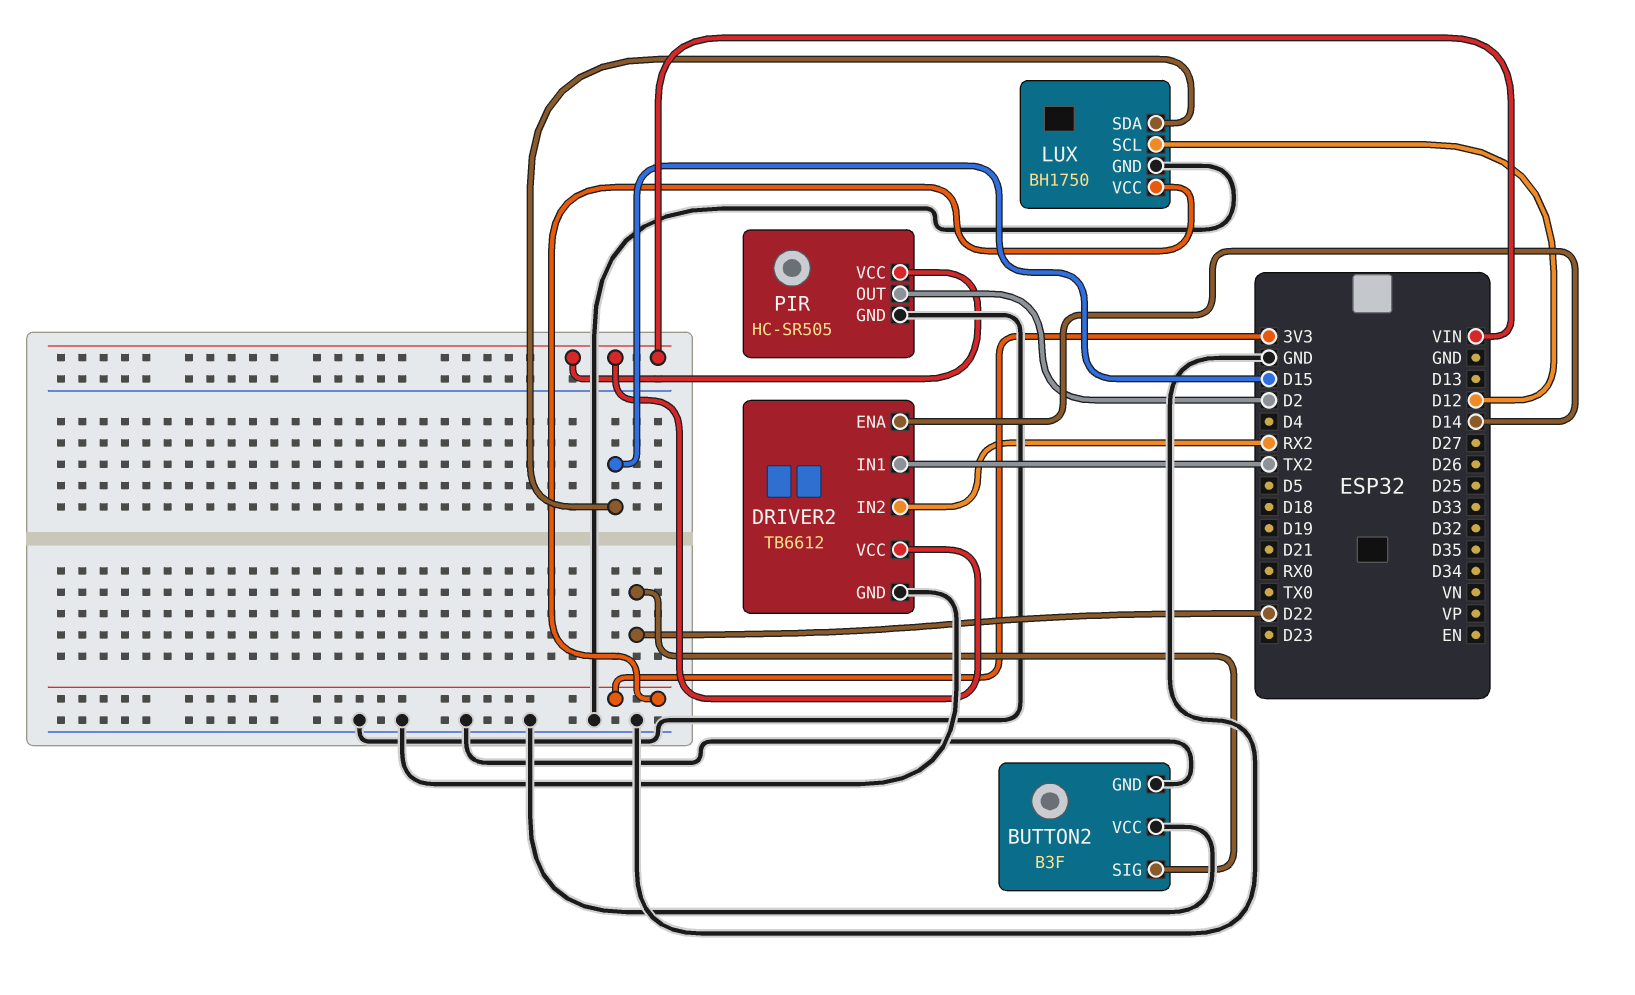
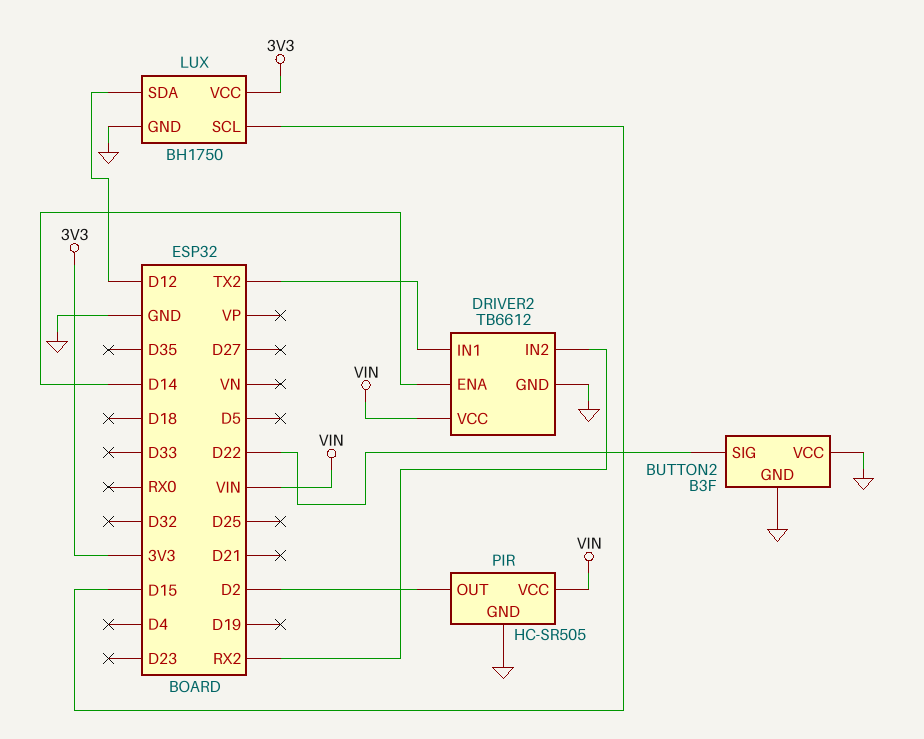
LUX pin SCL: D12 -> D15
LUX pin SDA: D15 -> D12

